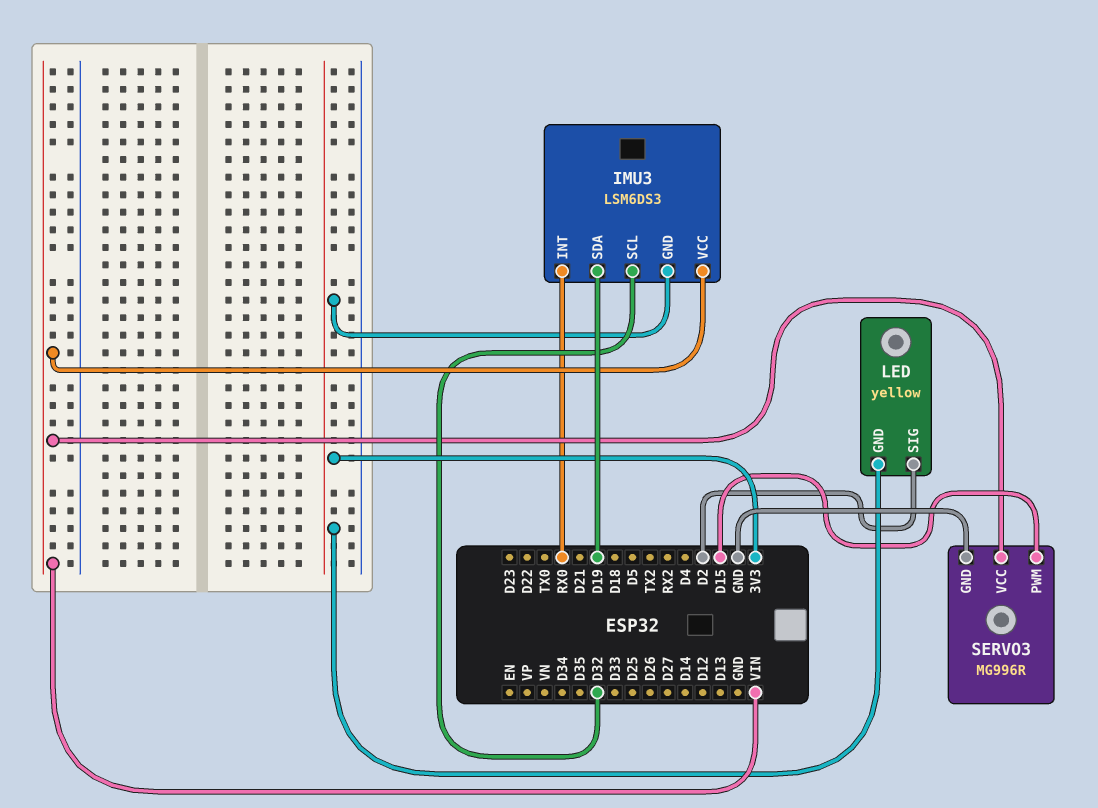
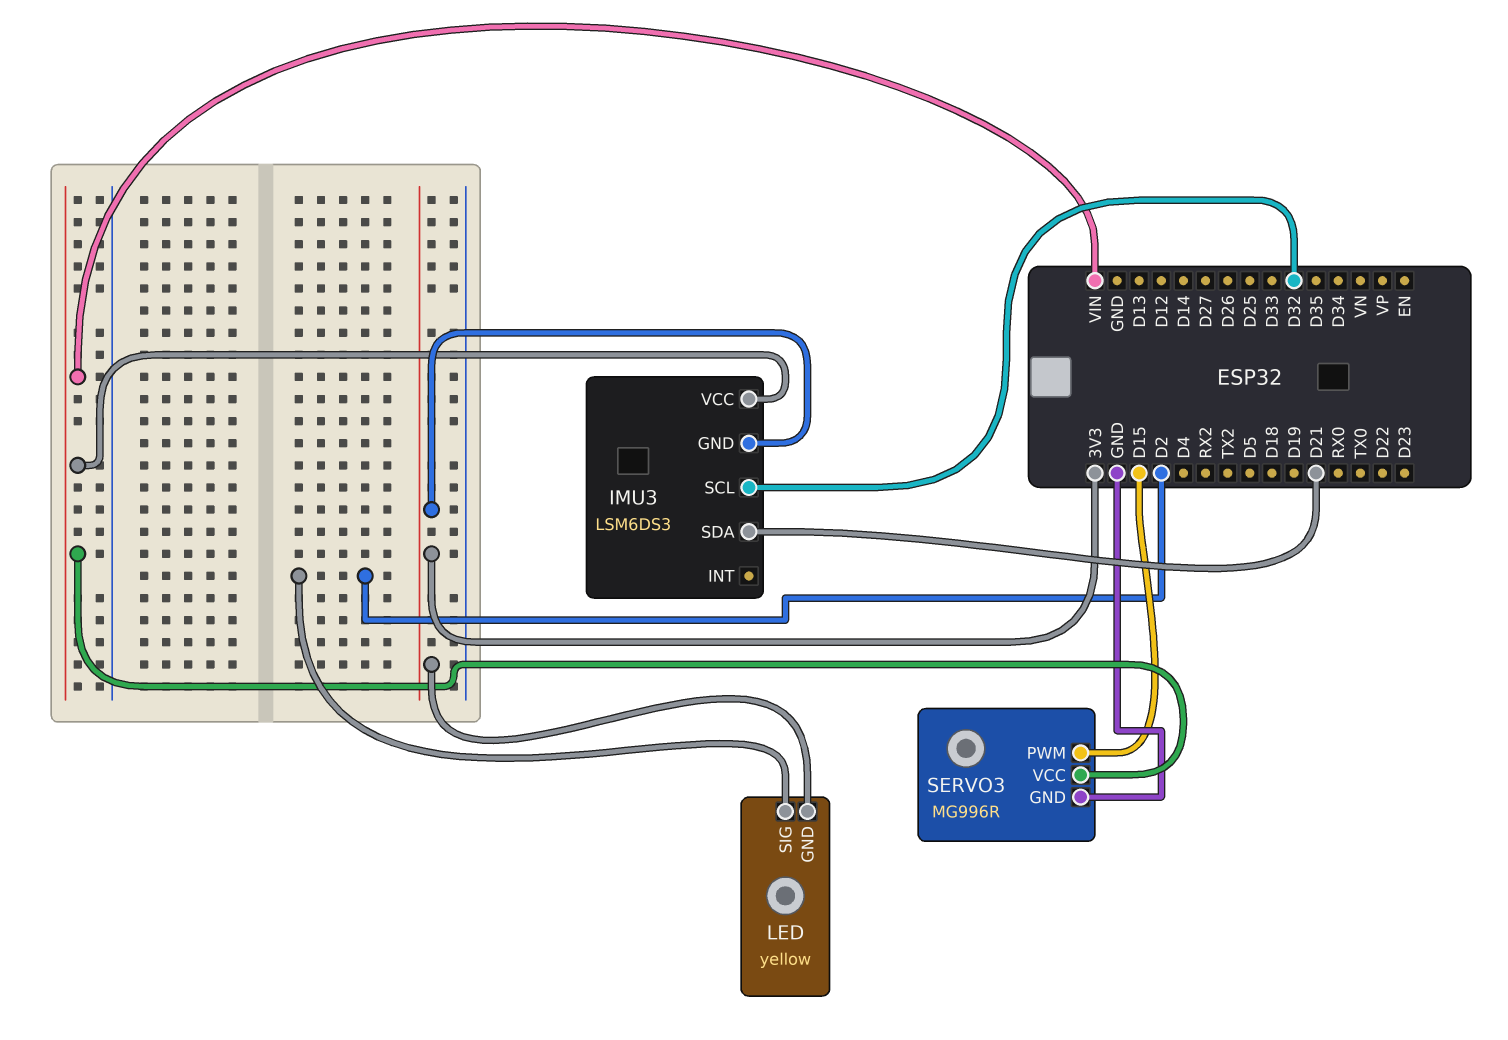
IMU3 pin INT: RX0 -> none
IMU3 pin SDA: D19 -> D21

